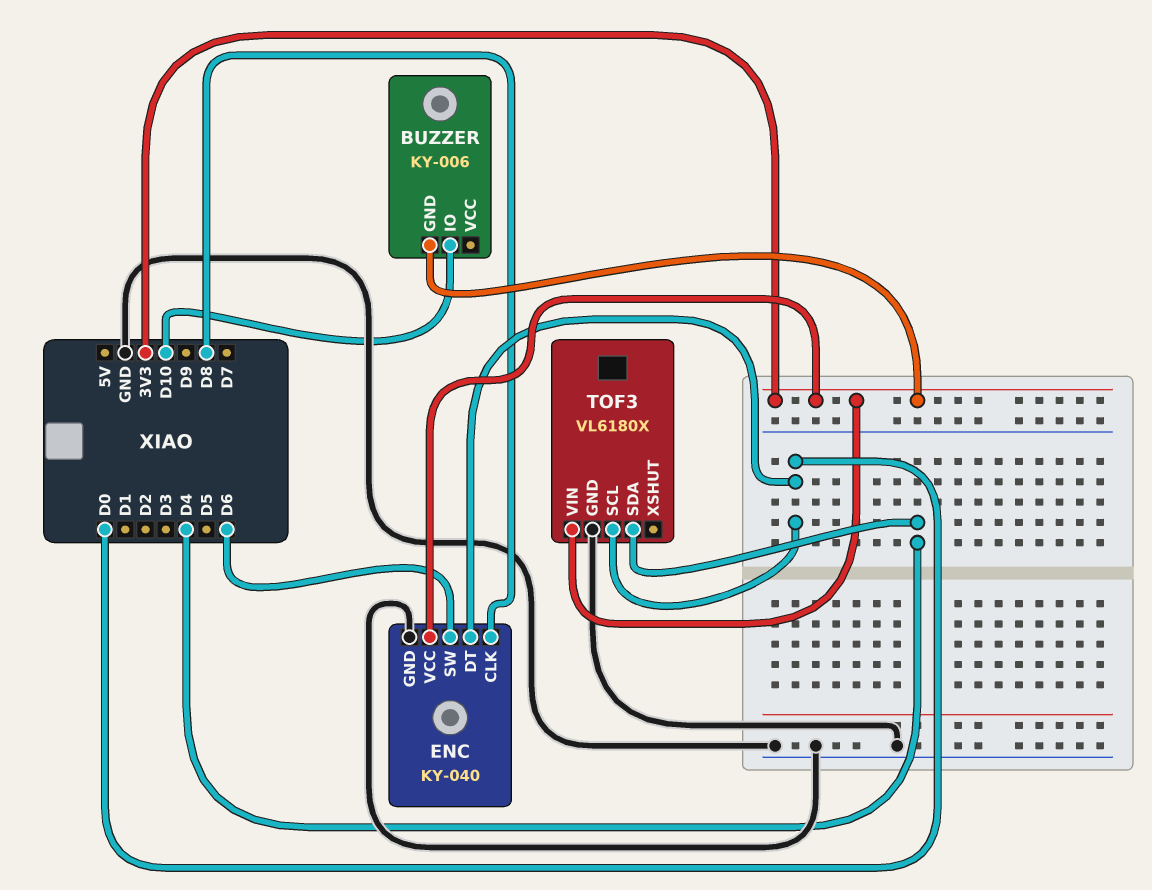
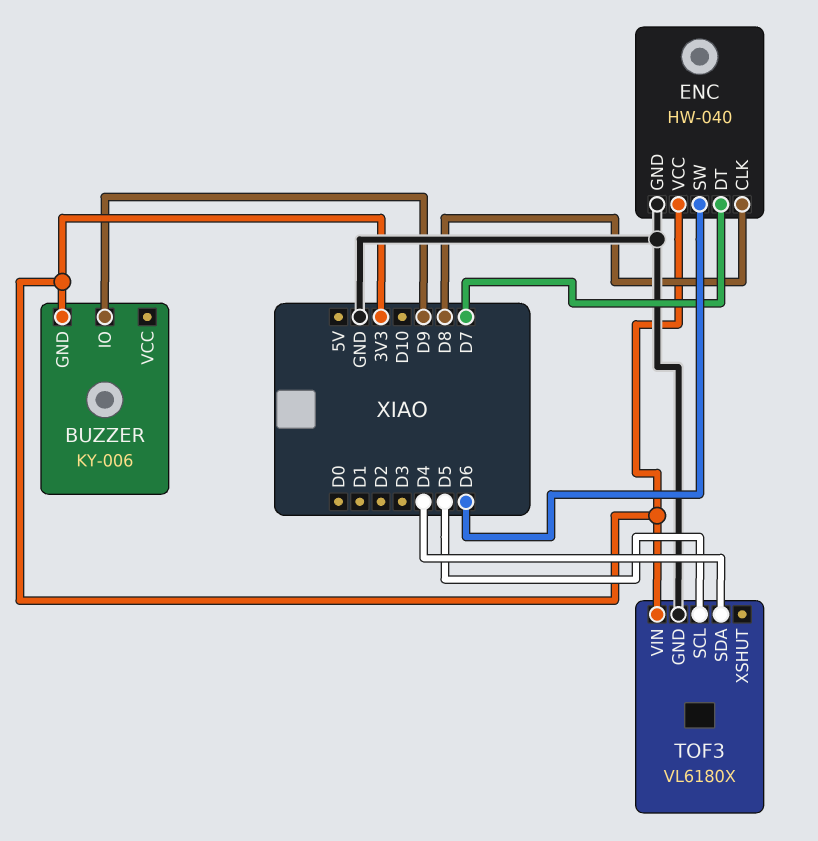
BUZZER pin IO: D10 -> D9
ENC: KY-040 -> HW-040
ENC pin DT: D0 -> D7
TOF3 pin SCL: D0 -> D5

